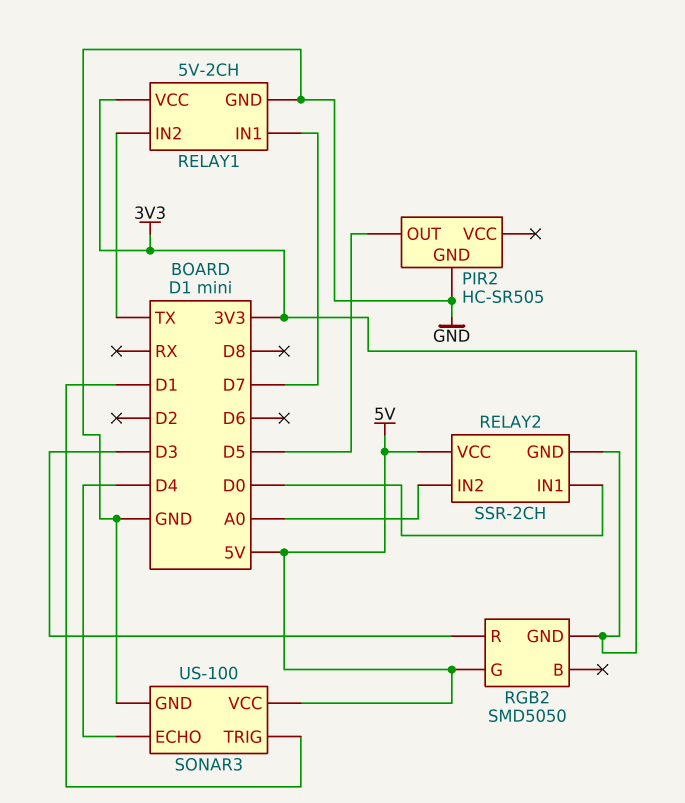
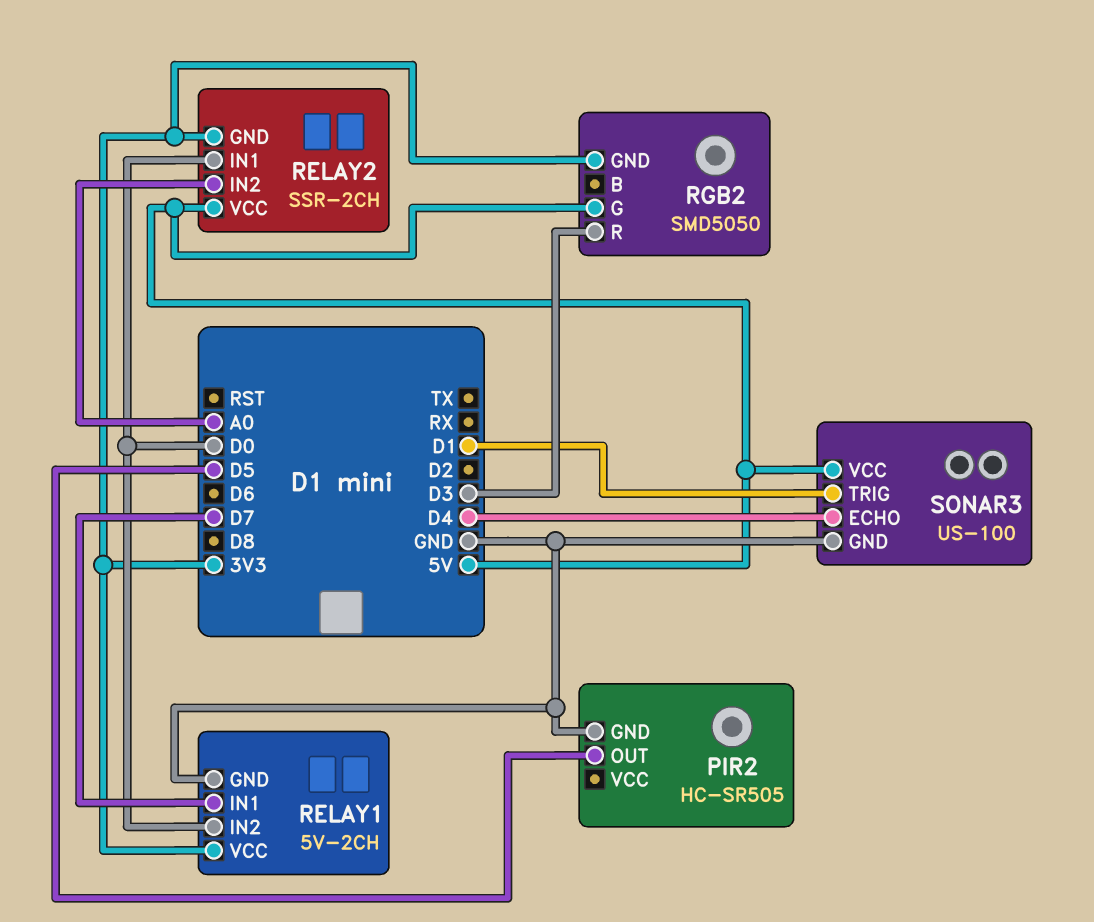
RELAY1 pin IN2: TX -> D0

